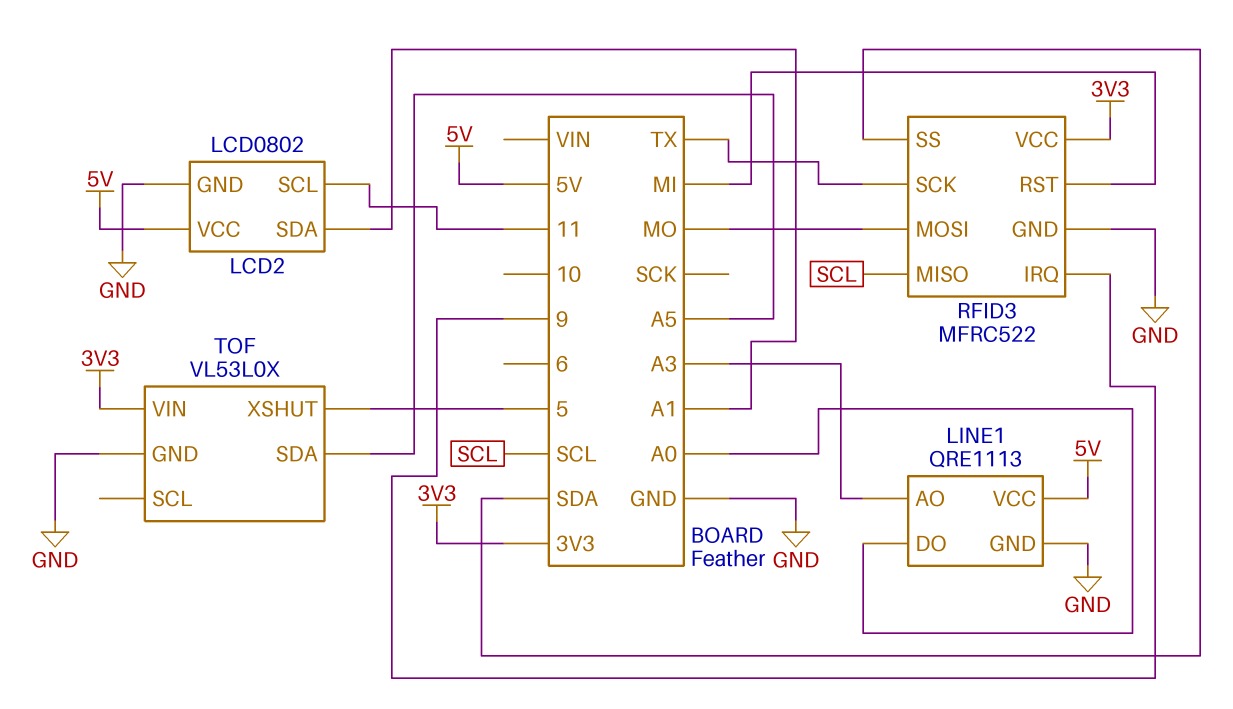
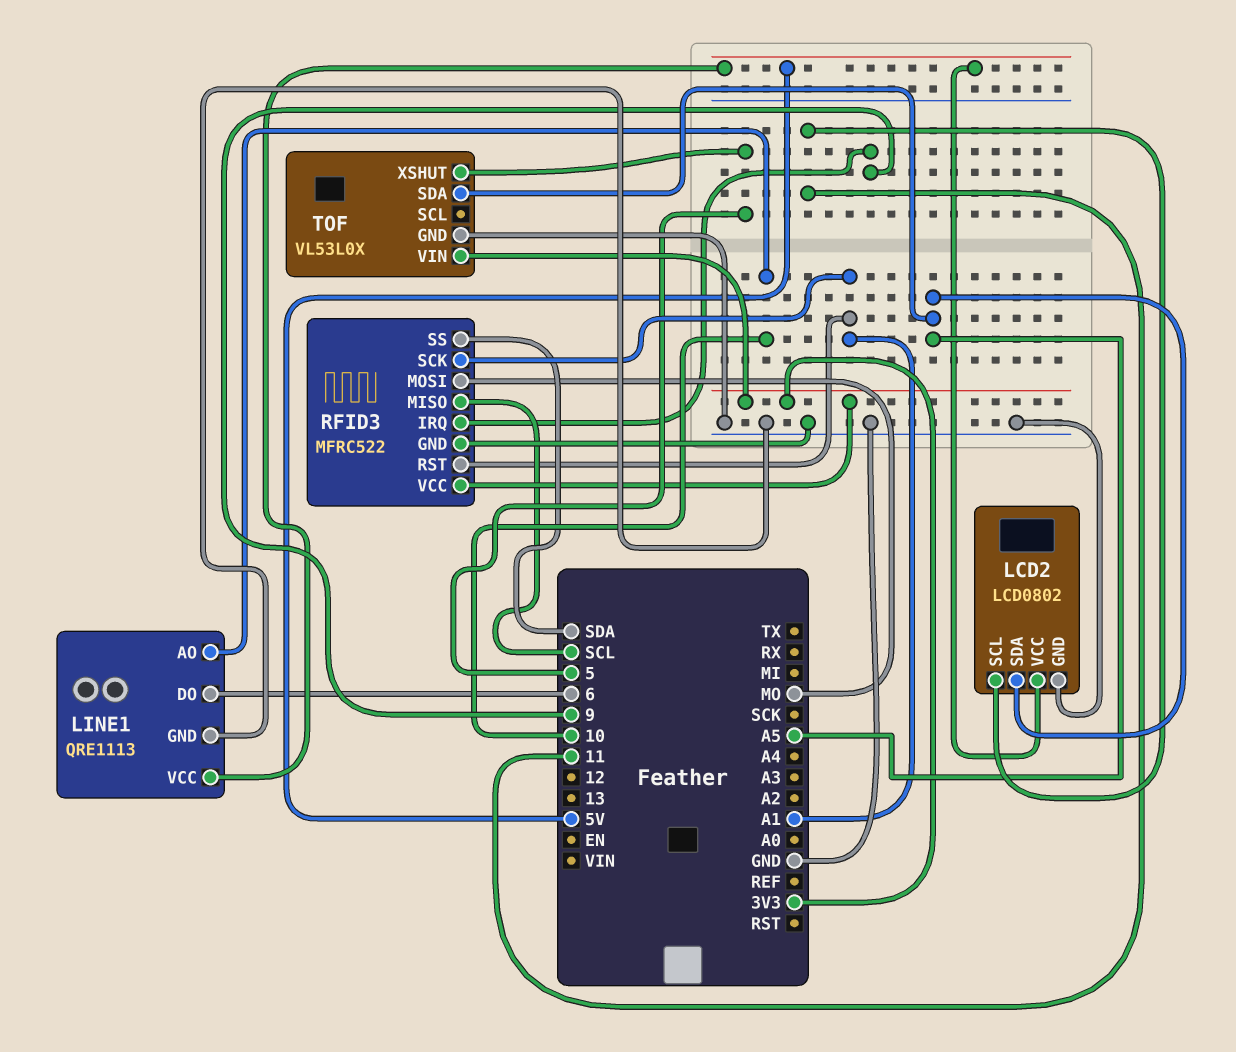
LCD2 pin SDA: A1 -> A5
LINE1 pin AO: A3 -> 10
LINE1 pin DO: A0 -> 6
RFID3 pin RST: MI -> A1
RFID3 pin SCK: TX -> A1

